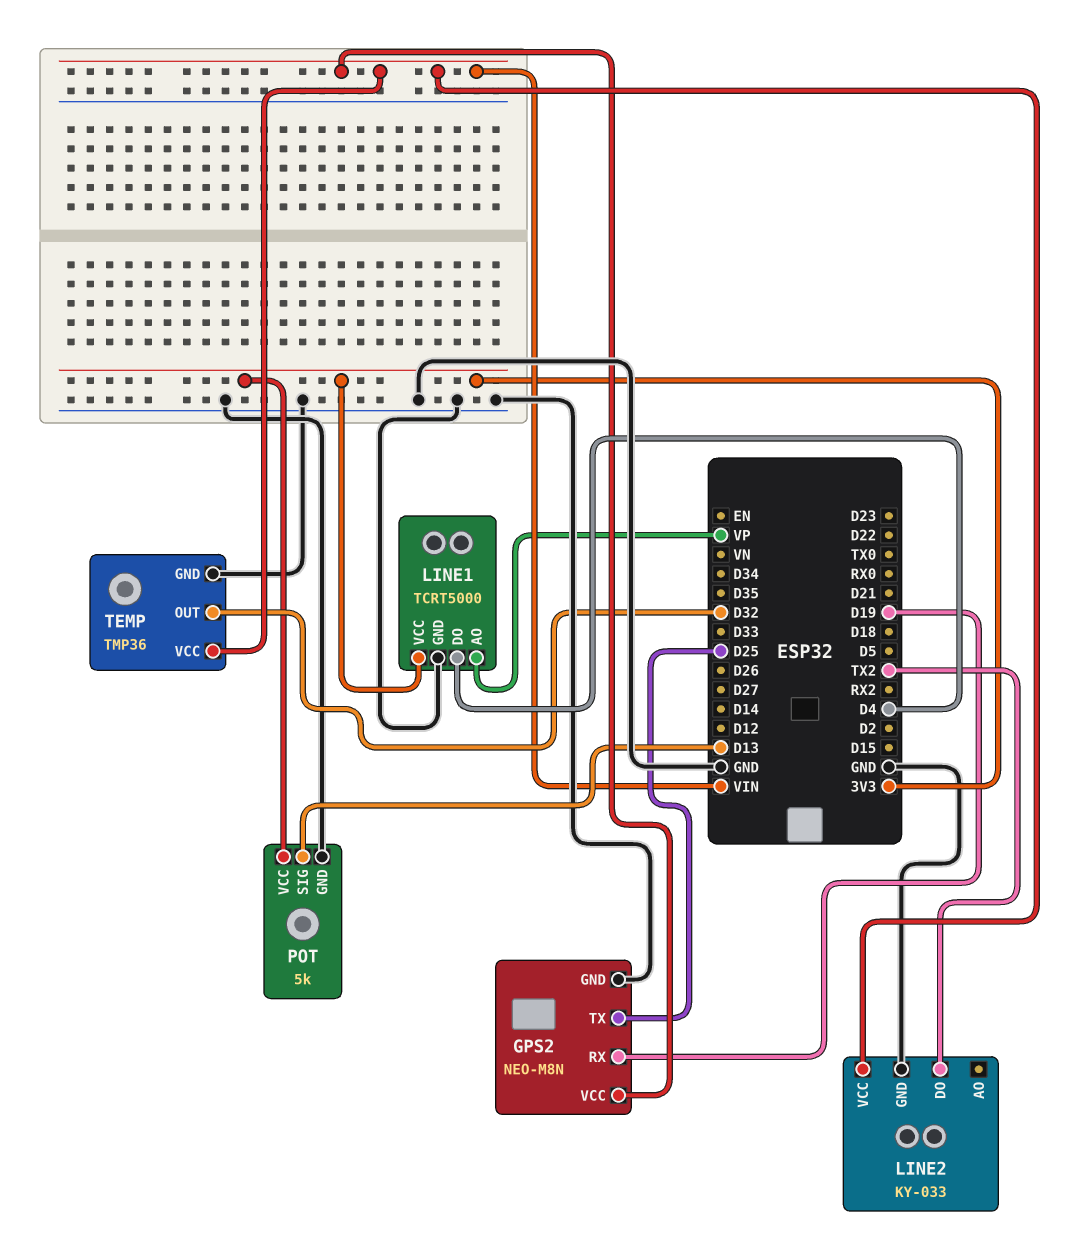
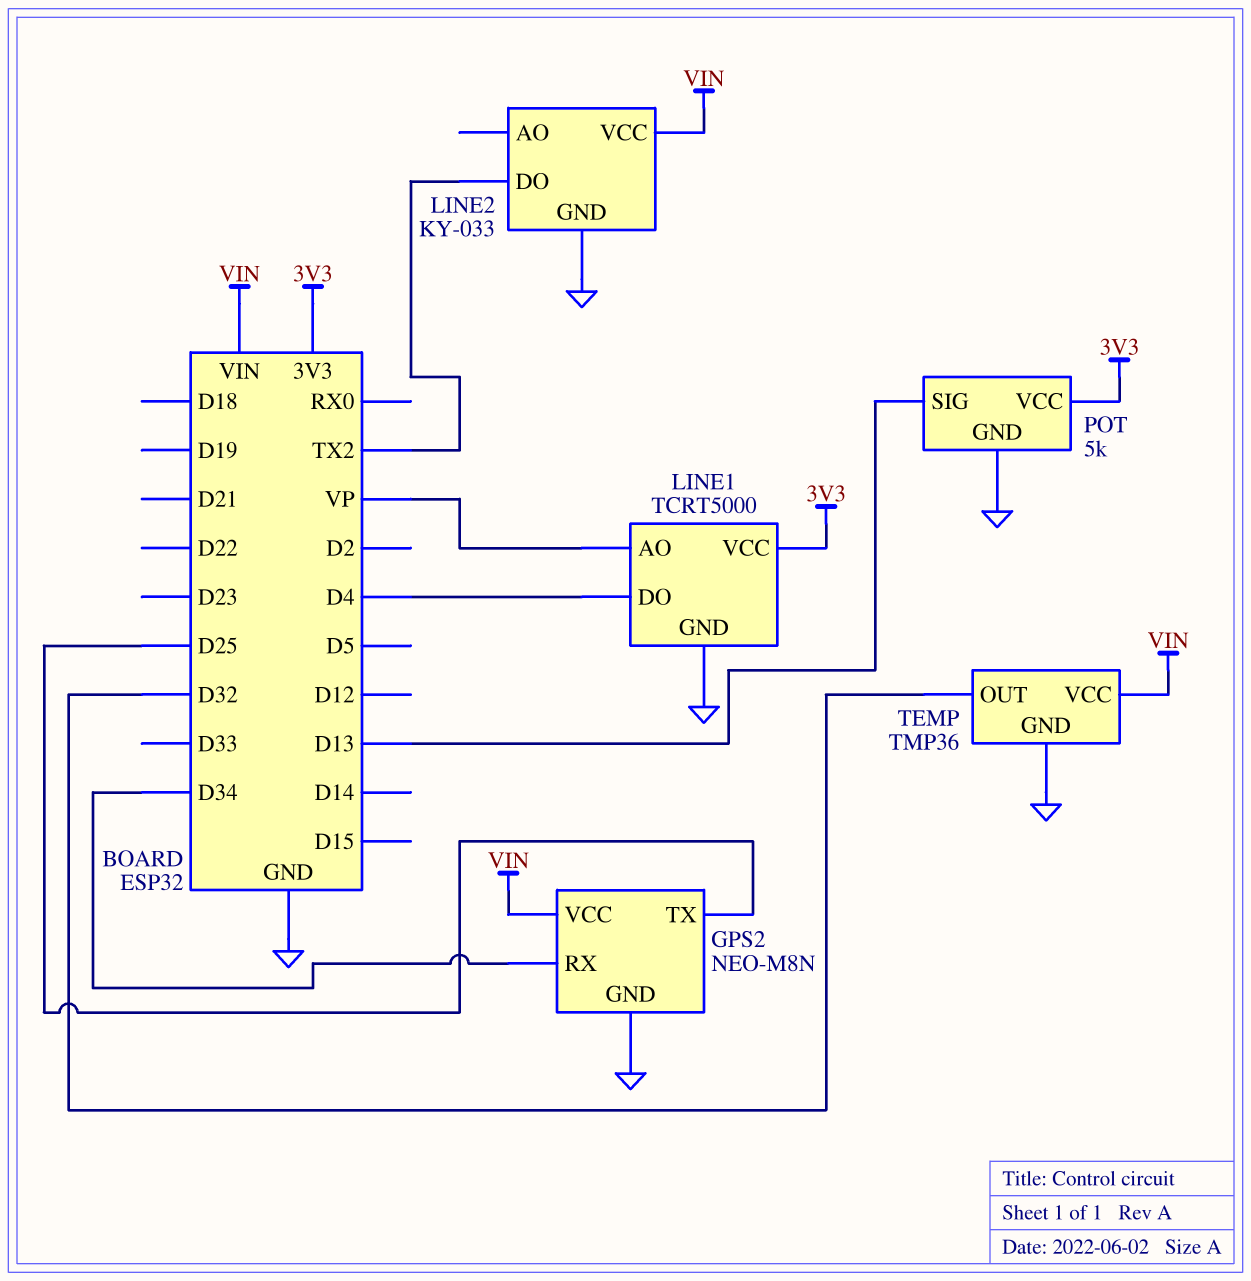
GPS2 pin RX: D19 -> D34

